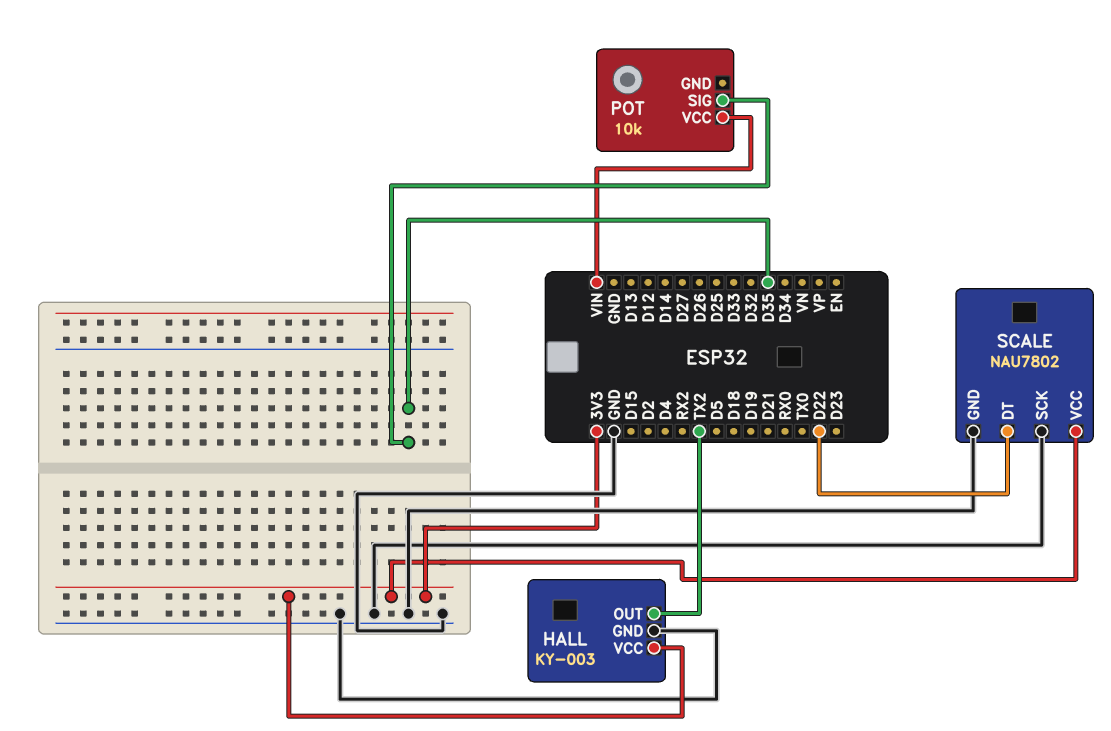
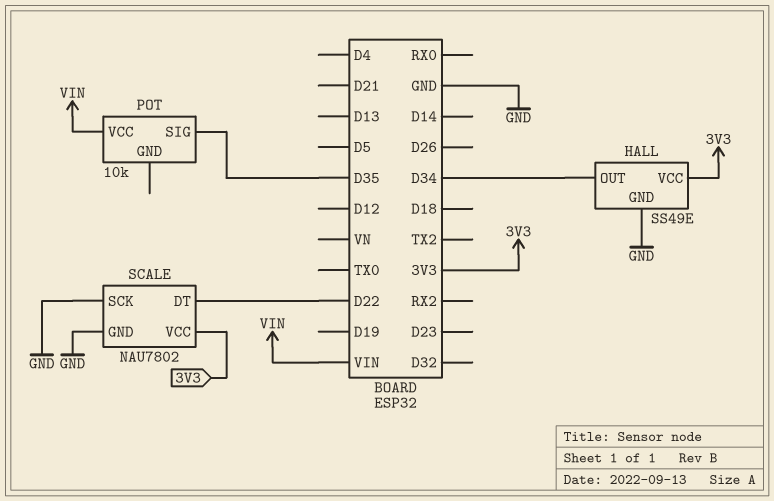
HALL: KY-003 -> SS49E
HALL pin OUT: TX2 -> D34

